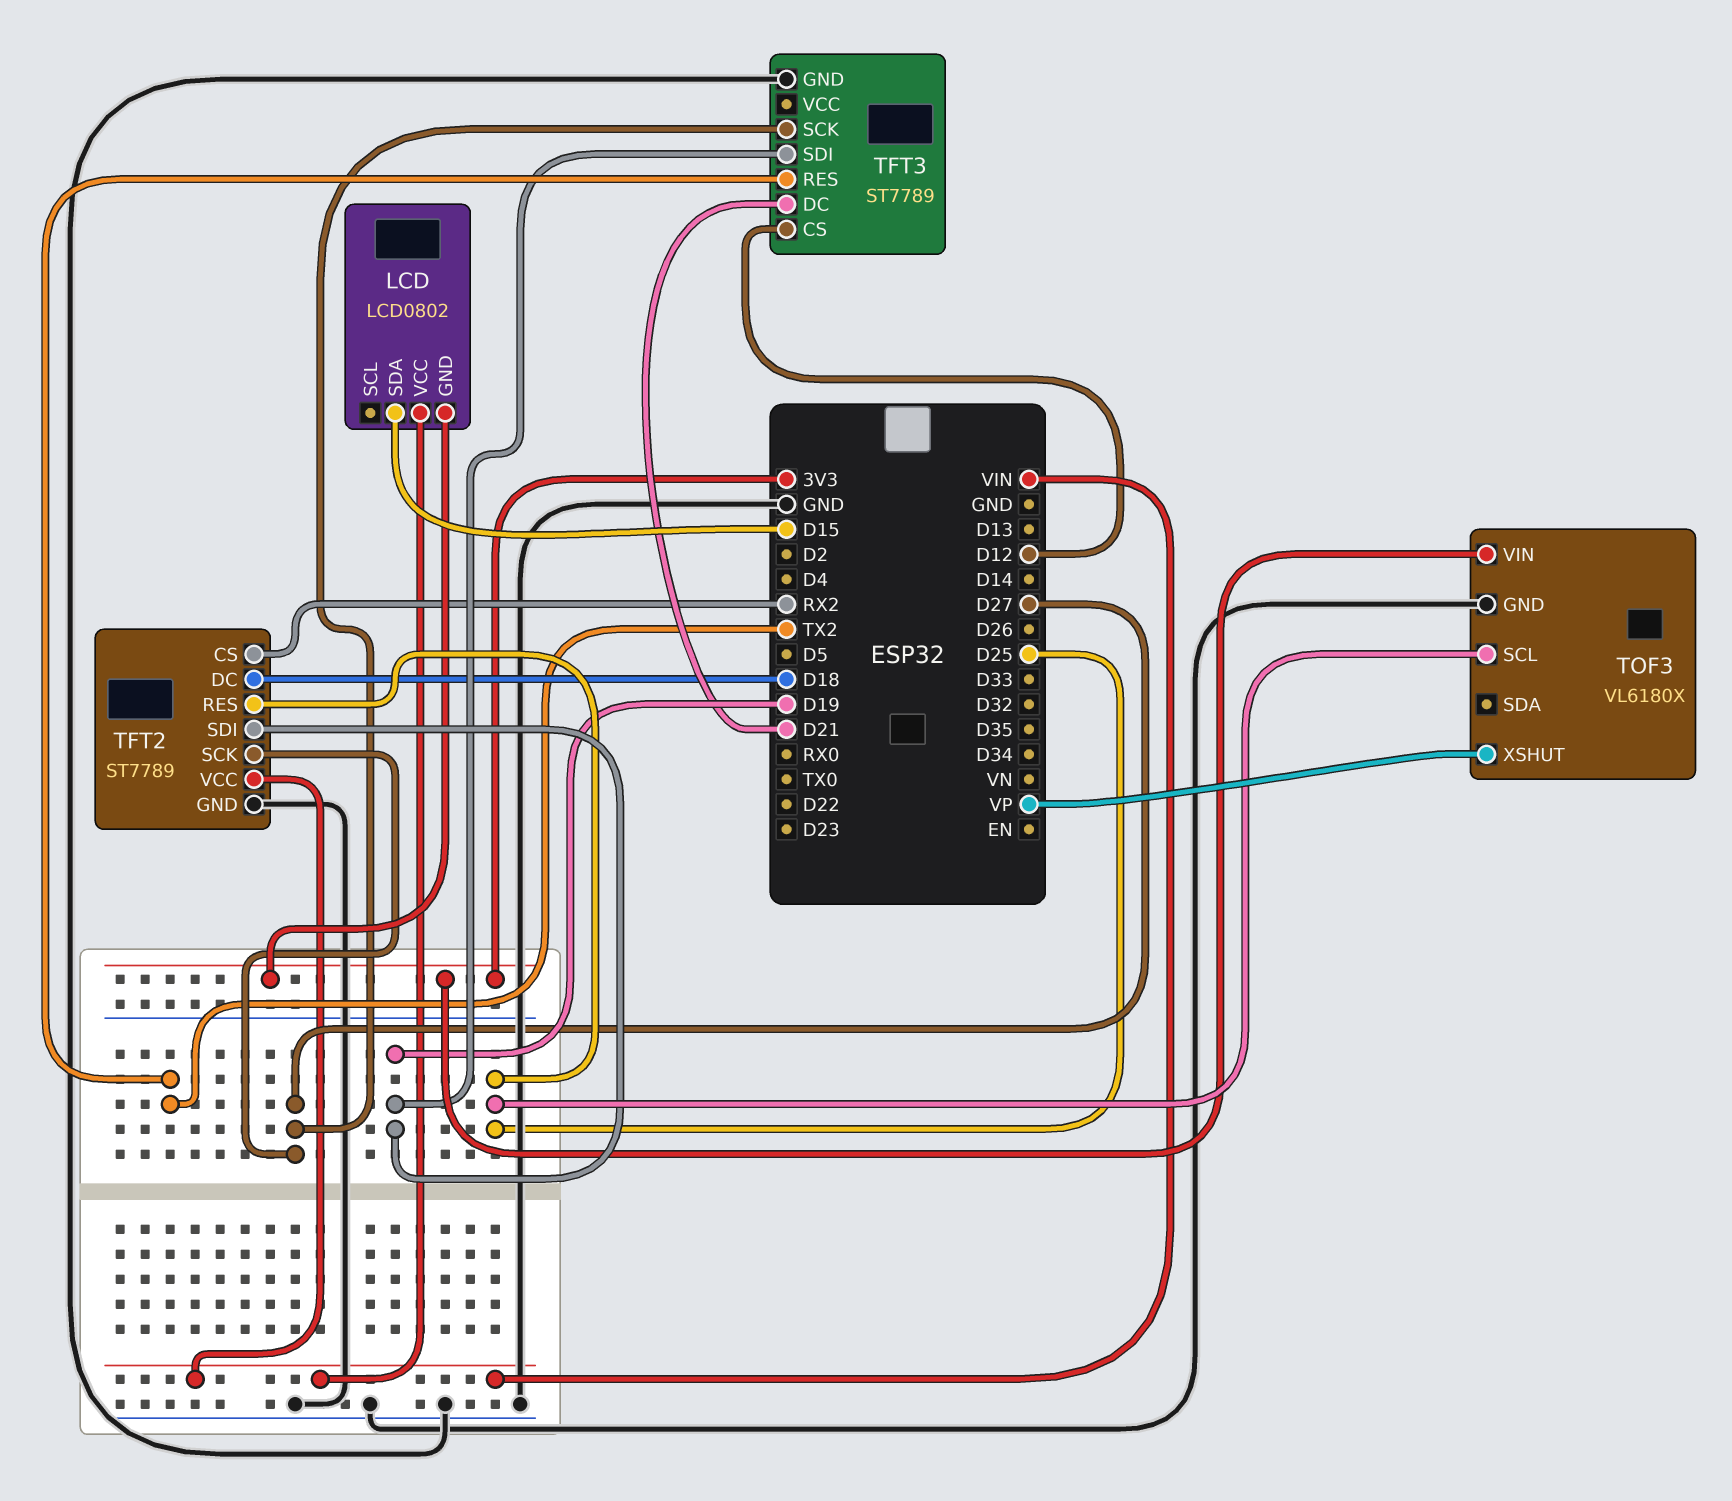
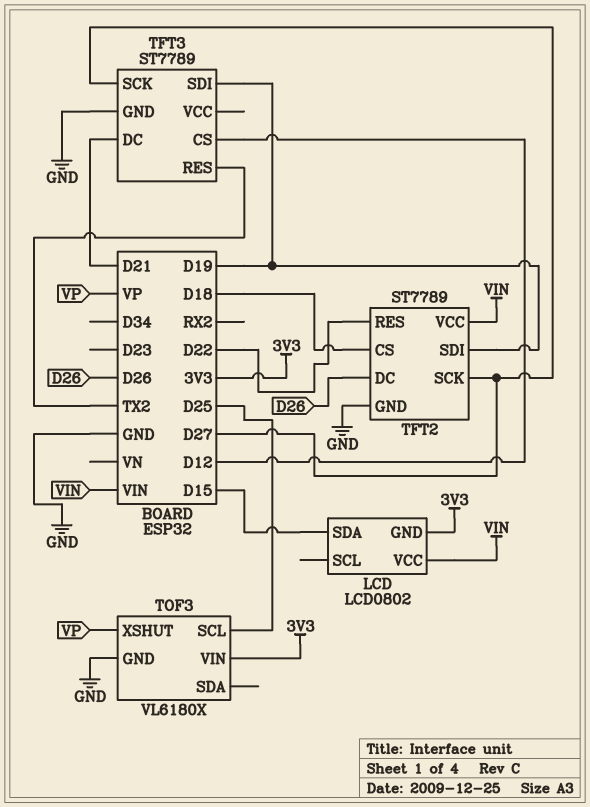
TFT2 pin CS: RX2 -> D18
TFT2 pin DC: D18 -> D26
TFT2 pin RES: D25 -> D22

